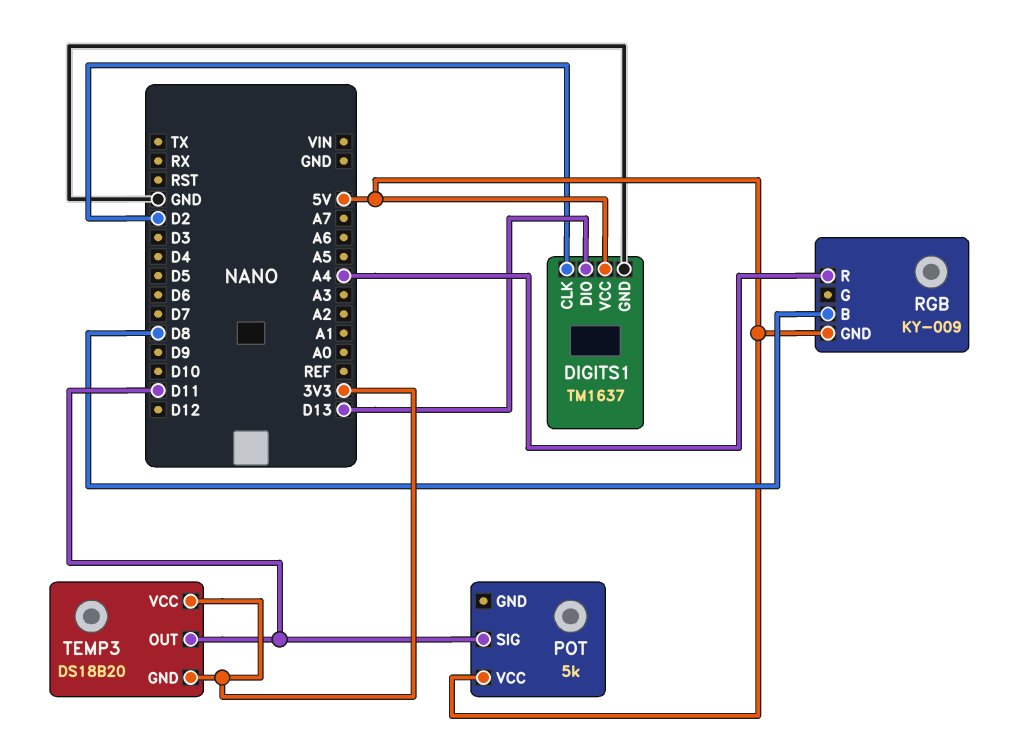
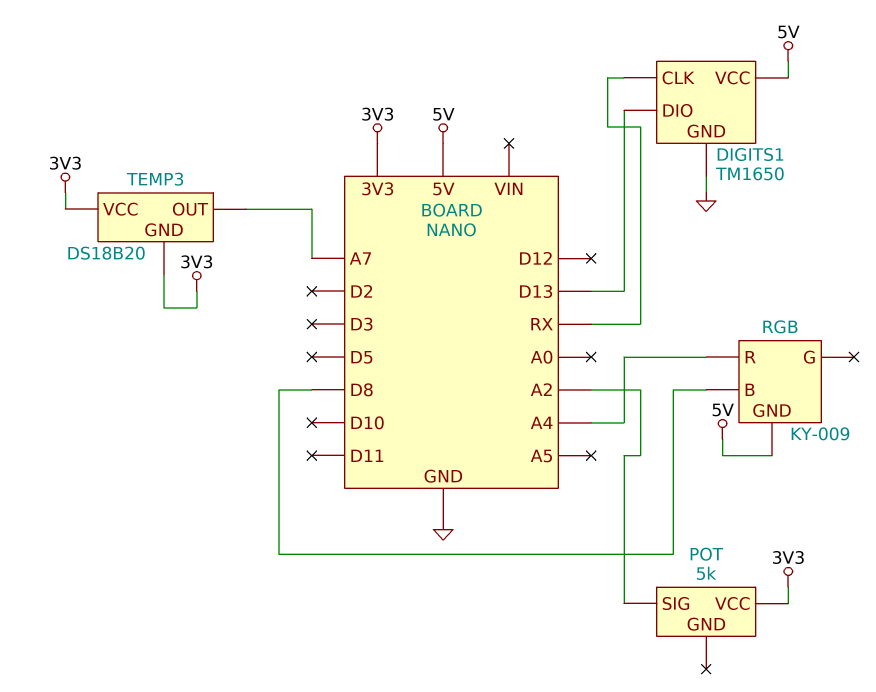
DIGITS1: TM1637 -> TM1650
DIGITS1 pin CLK: D2 -> RX
POT pin SIG: D11 -> A2
POT pin VCC: 5V -> 3V3
TEMP3 pin OUT: D11 -> A7

